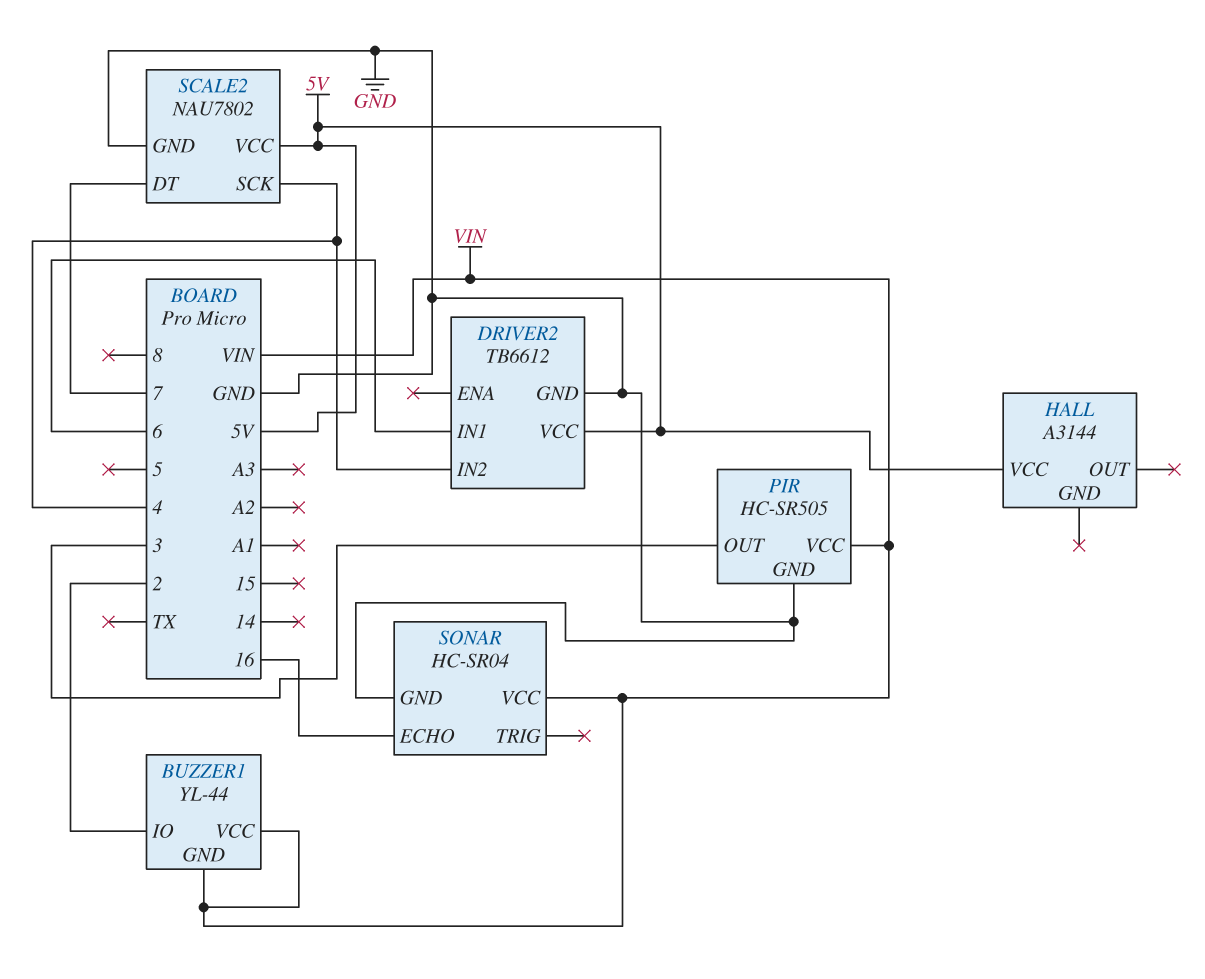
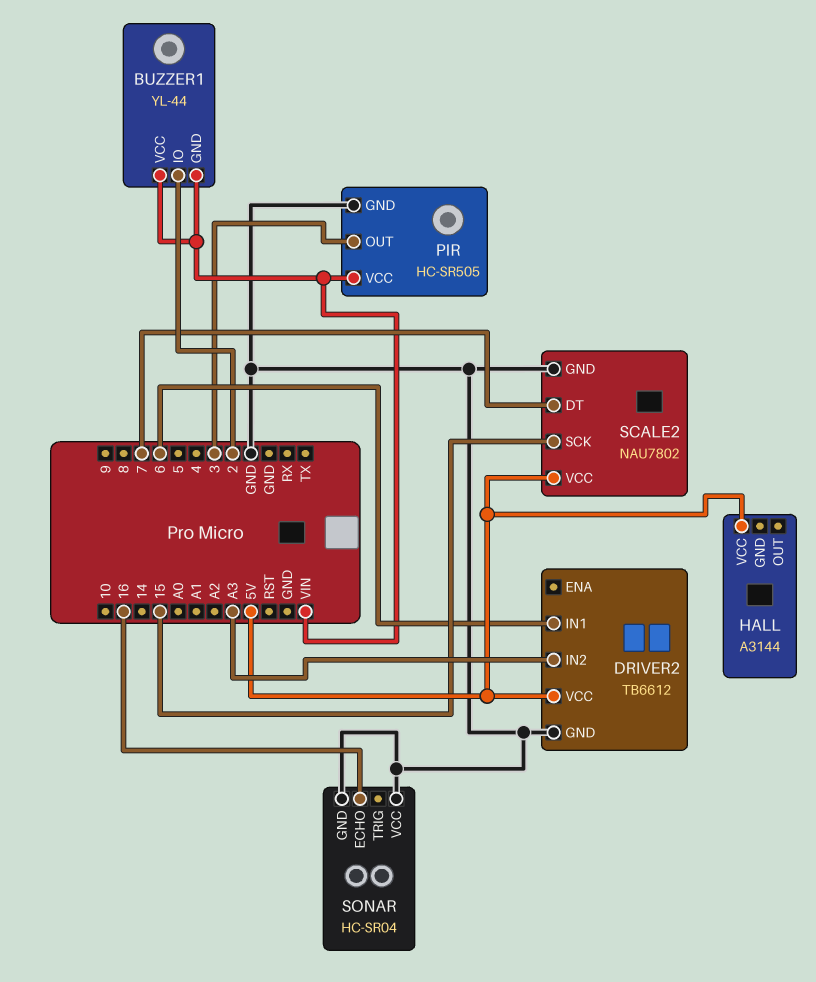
DRIVER2 pin IN2: 4 -> A3
SCALE2 pin SCK: 4 -> 15
SONAR pin VCC: VIN -> GND

